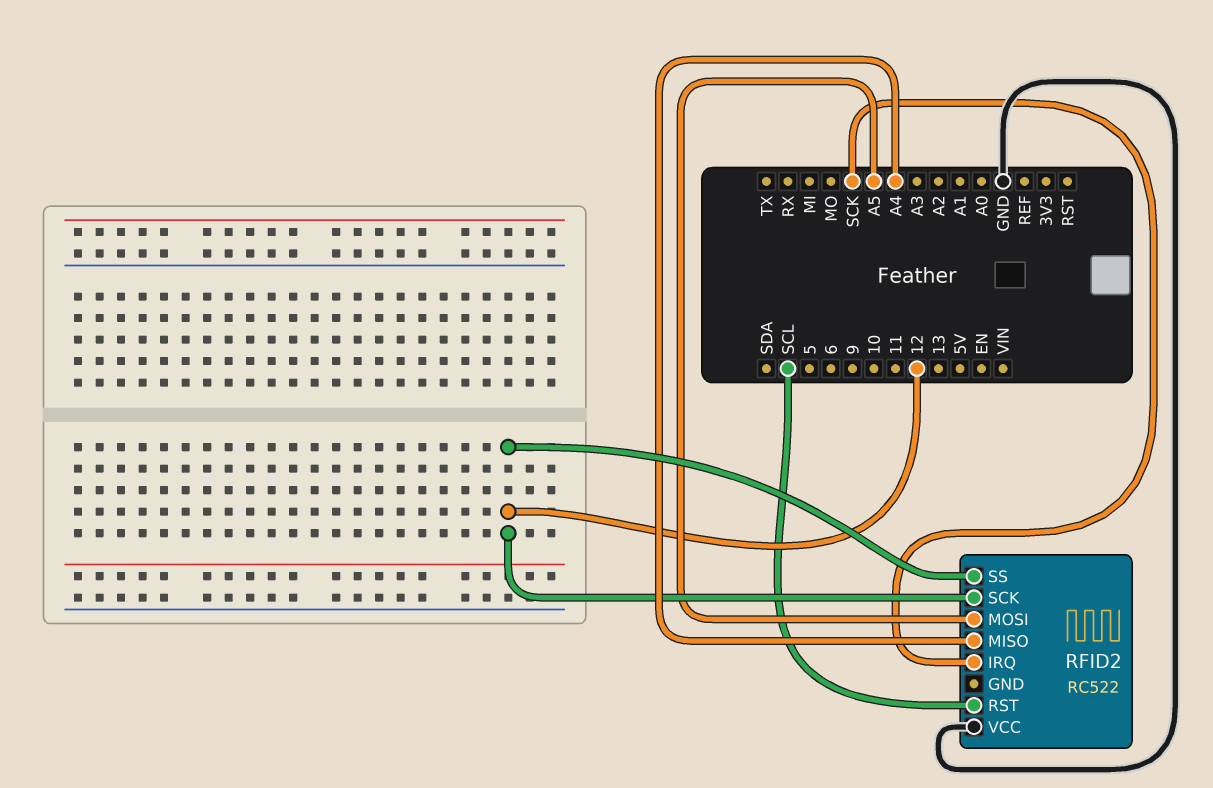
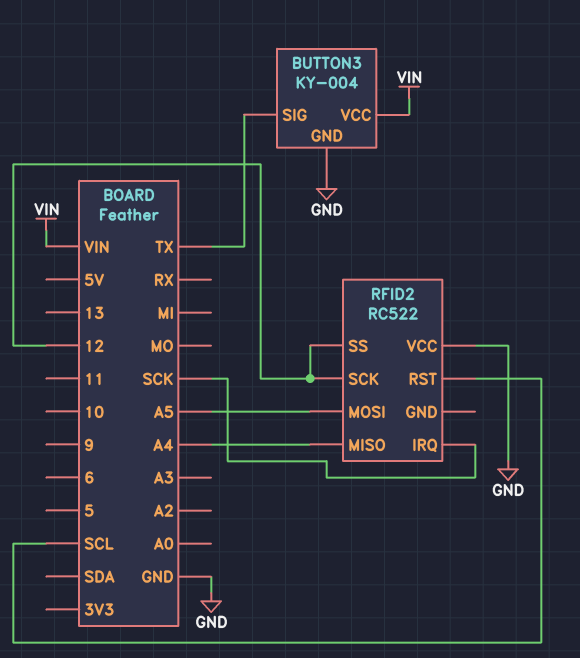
BUTTON3: none -> KY-004
BUTTON3 pin GND: none -> GND
BUTTON3 pin SIG: none -> TX
BUTTON3 pin VCC: none -> VIN

